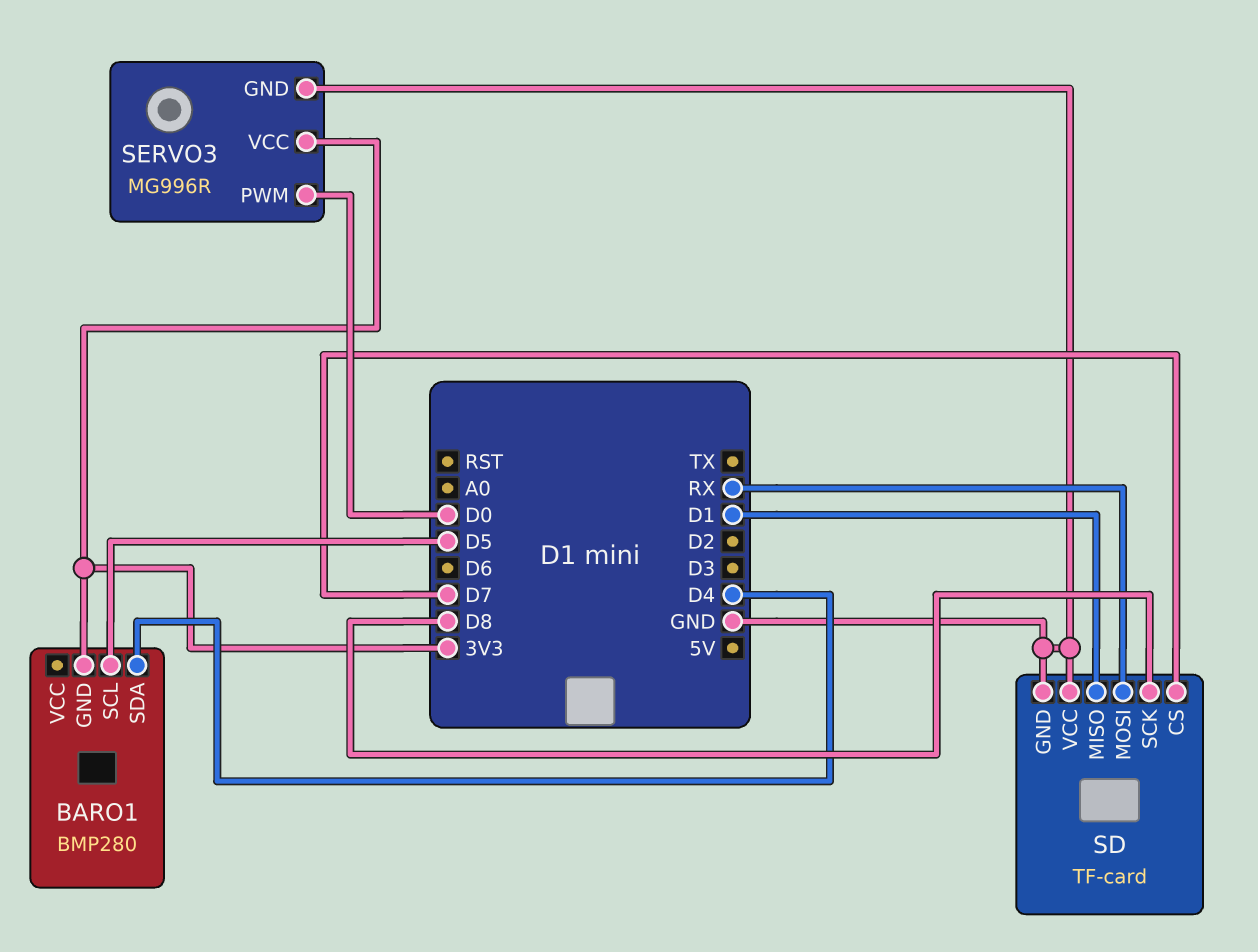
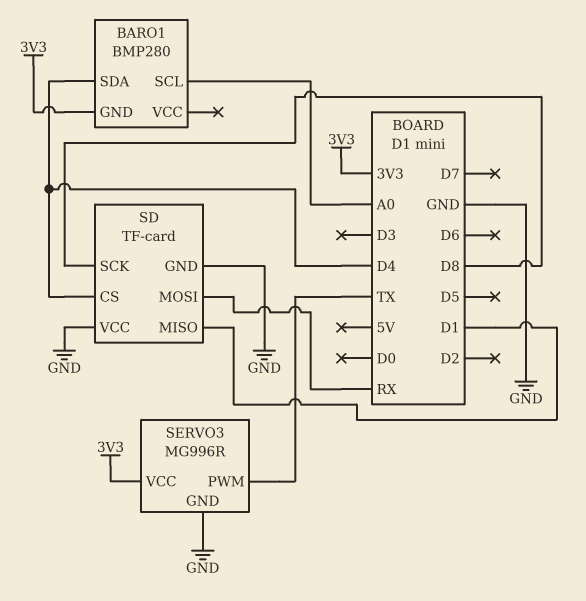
BARO1 pin SCL: D5 -> A0
SD pin CS: D7 -> D4
SERVO3 pin PWM: D0 -> TX

